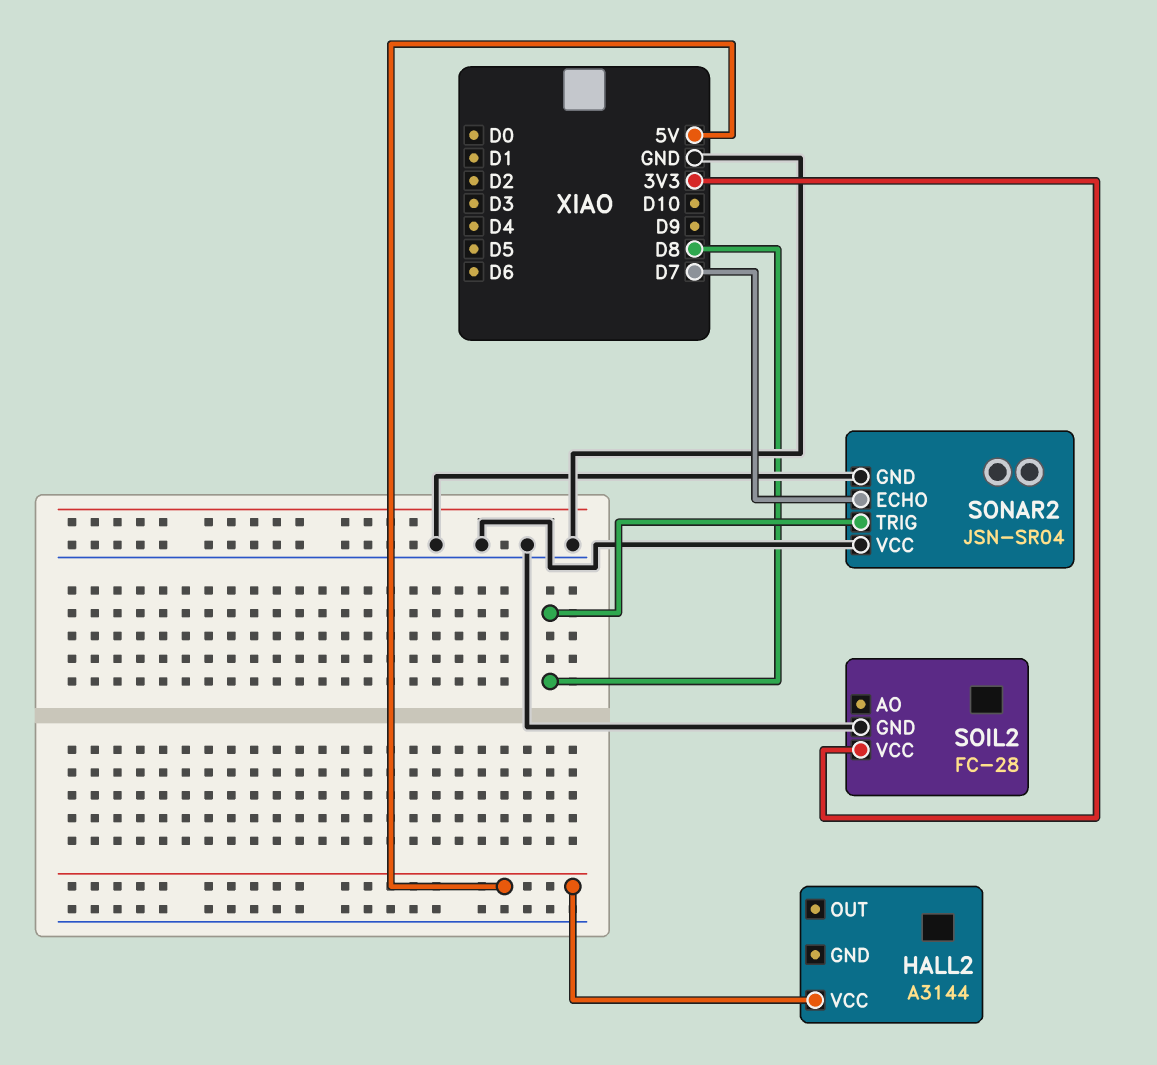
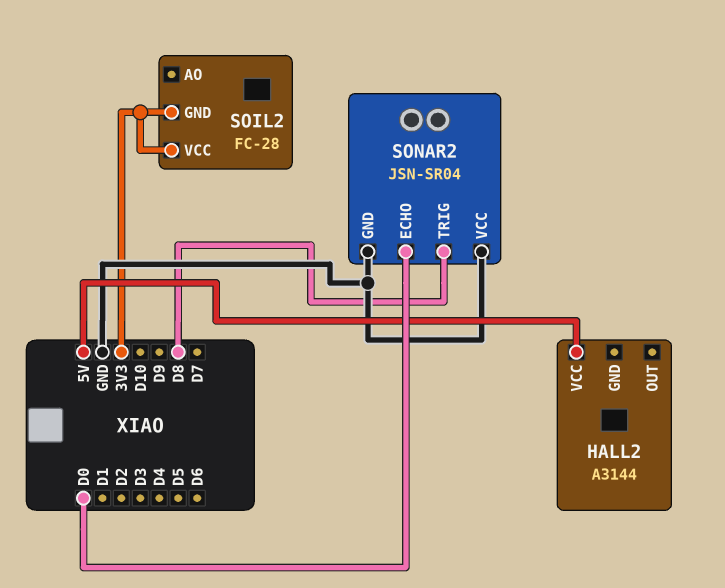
SOIL2 pin GND: GND -> 3V3
SONAR2 pin ECHO: D7 -> D0

